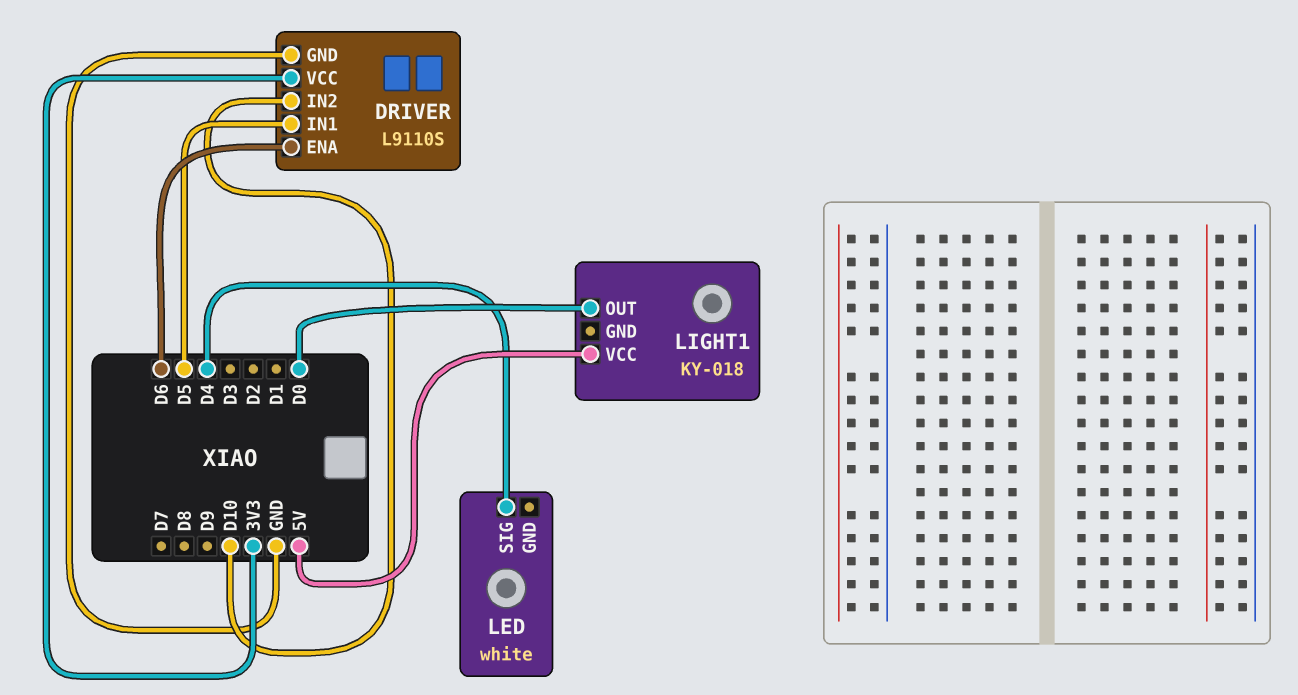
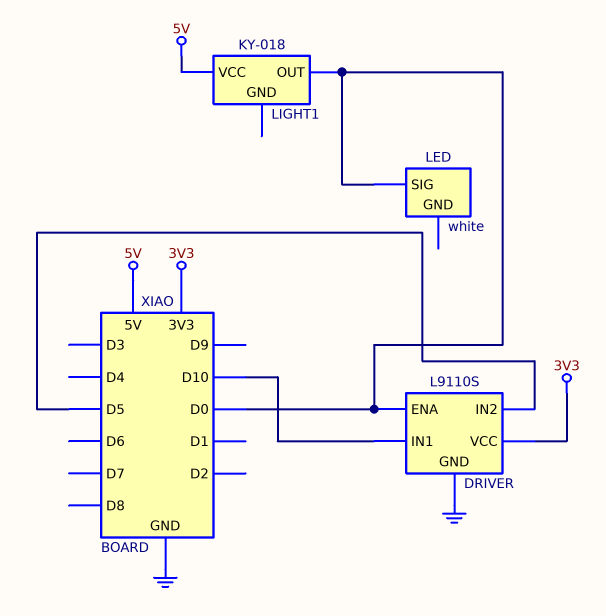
DRIVER pin ENA: D6 -> D0
DRIVER pin IN1: D5 -> D10
DRIVER pin IN2: D10 -> D5
LED pin SIG: D4 -> D0

